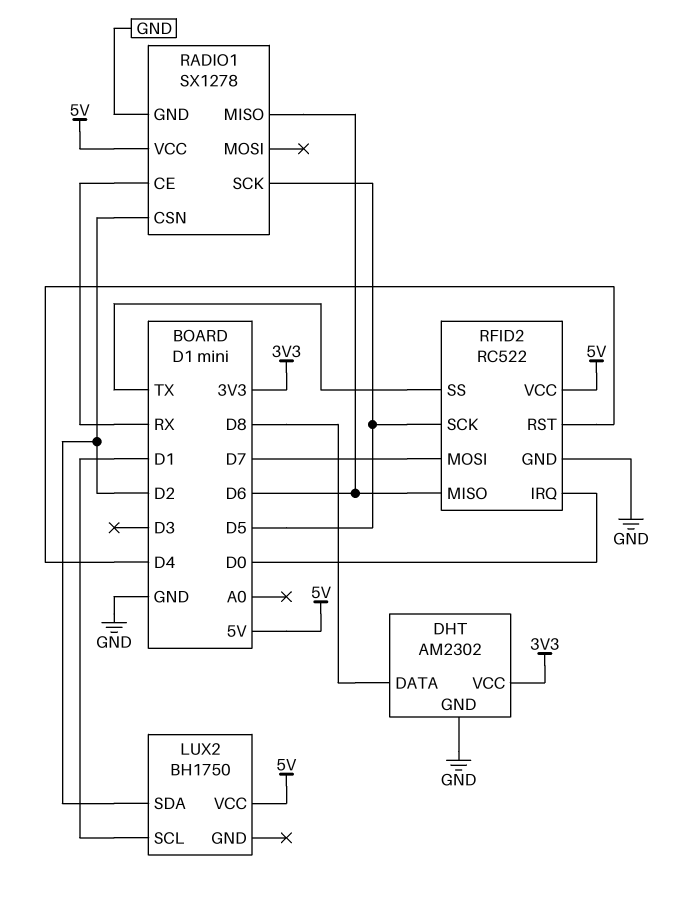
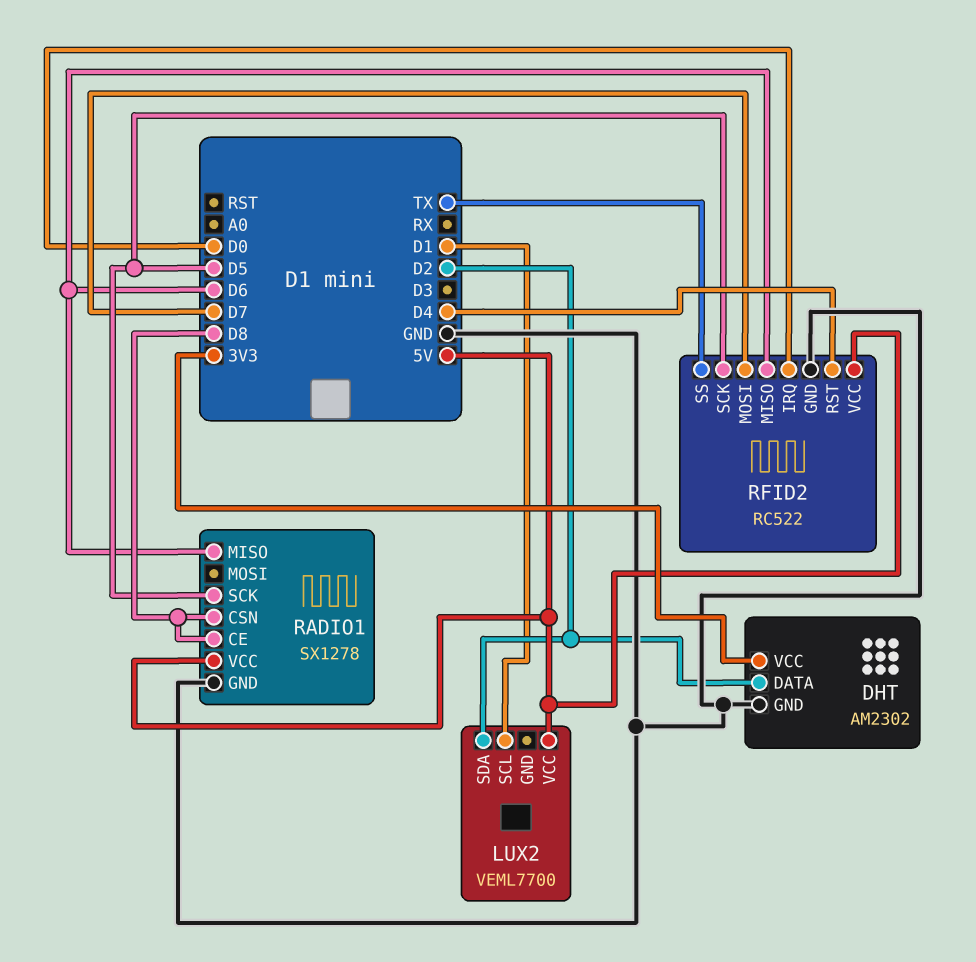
DHT pin DATA: D8 -> D2
LUX2: BH1750 -> VEML7700
RADIO1 pin CE: RX -> D8
RADIO1 pin CSN: D2 -> D8

